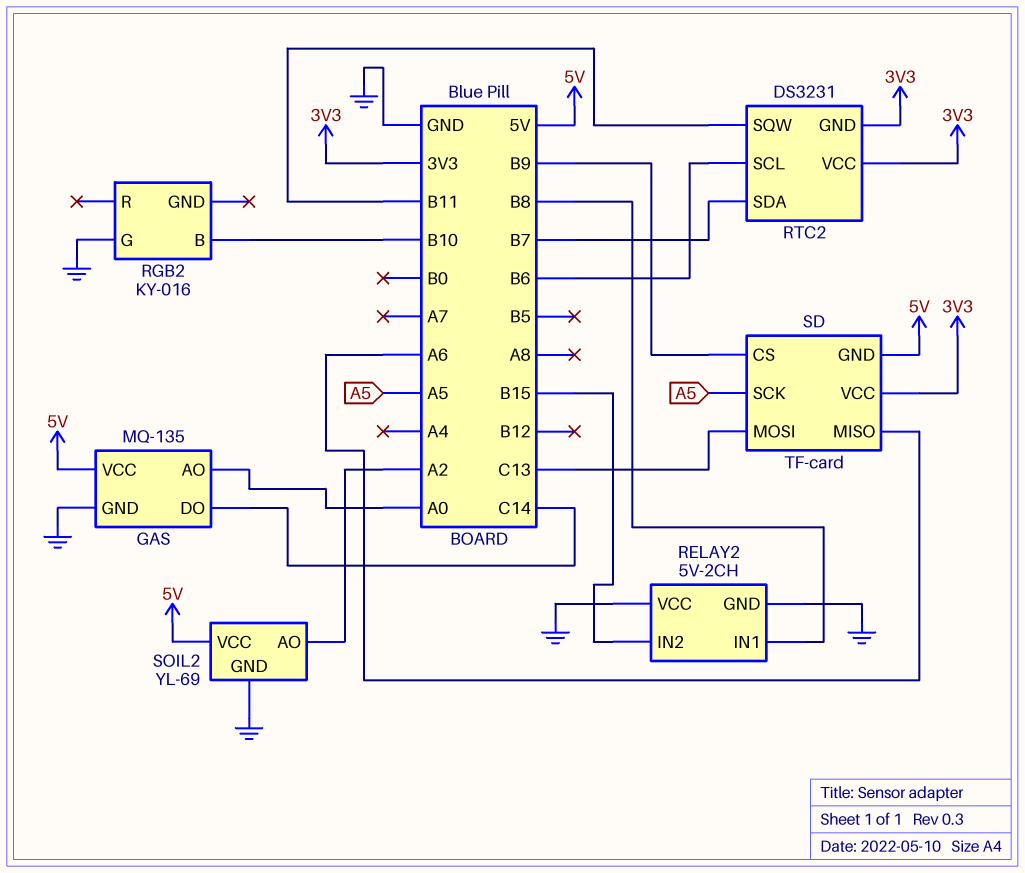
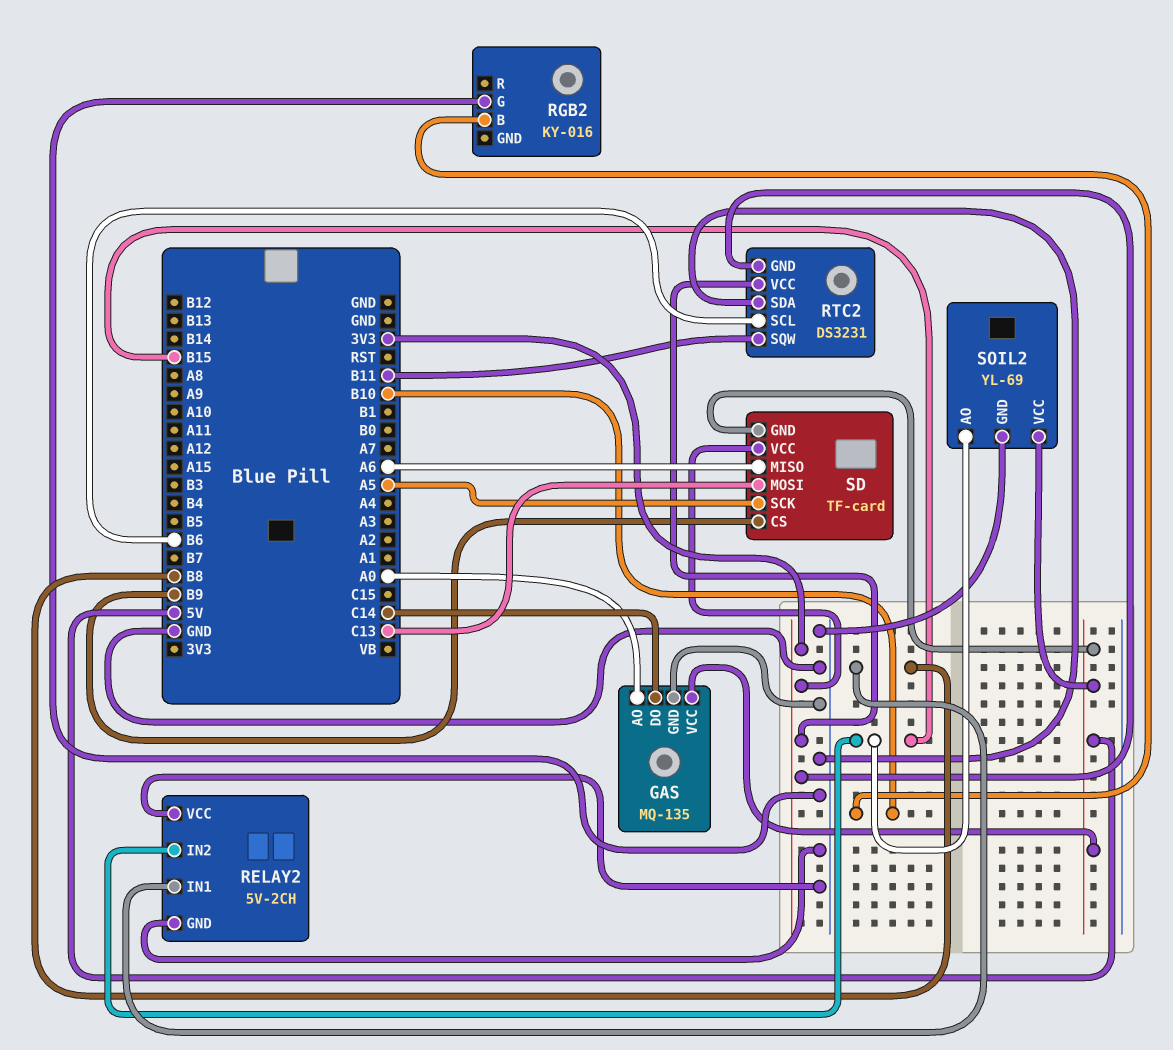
RTC2 pin SDA: B7 -> GND
SOIL2 pin AO: A2 -> B15

